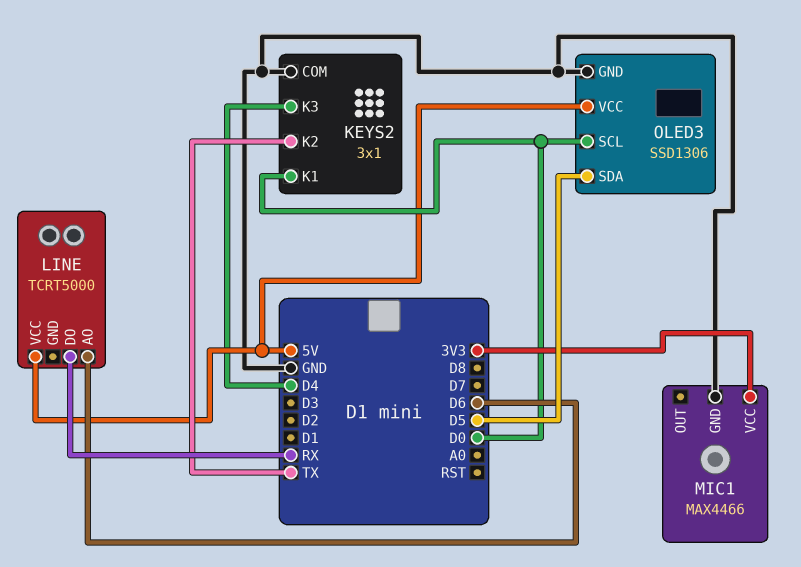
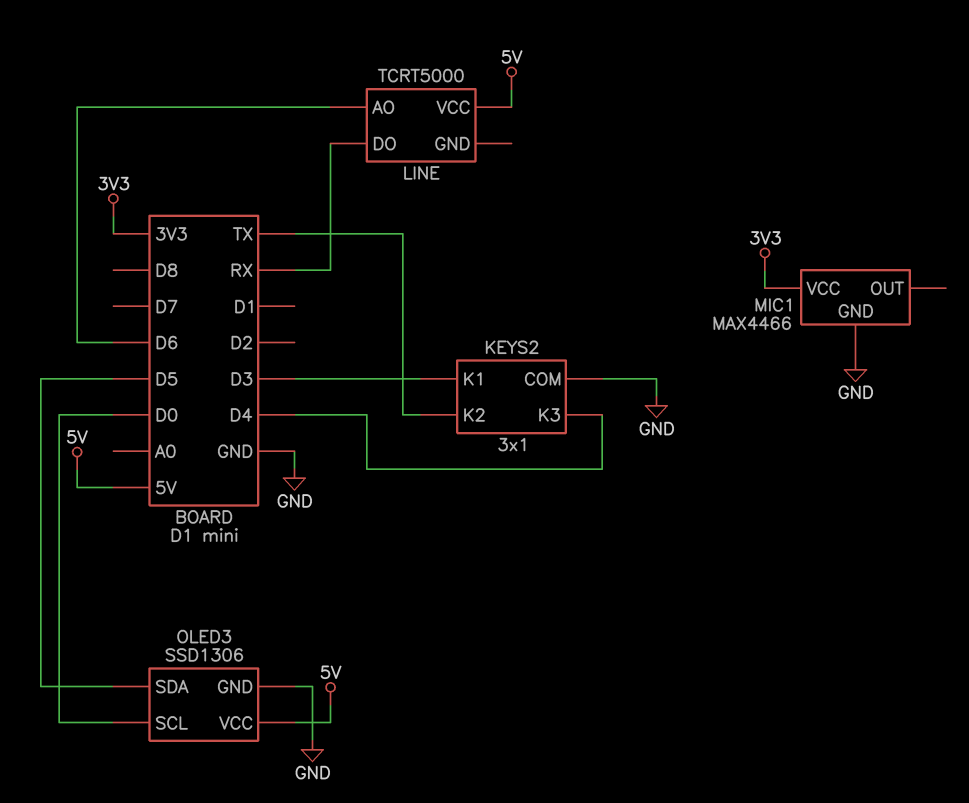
KEYS2 pin K1: D0 -> D3

